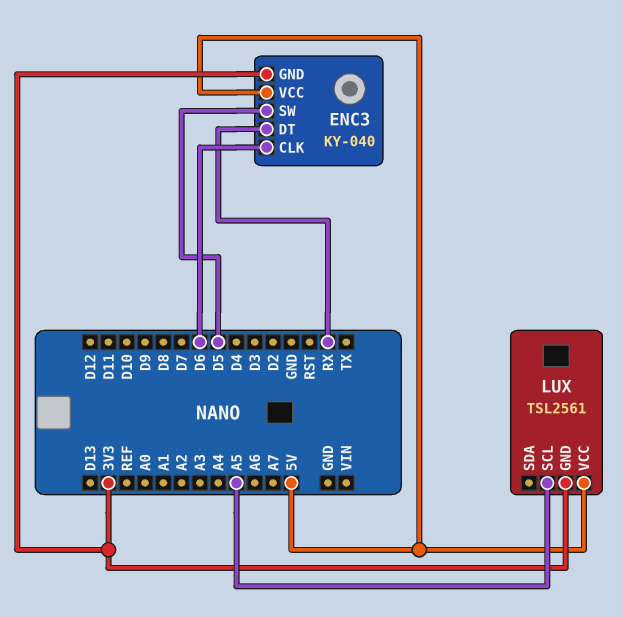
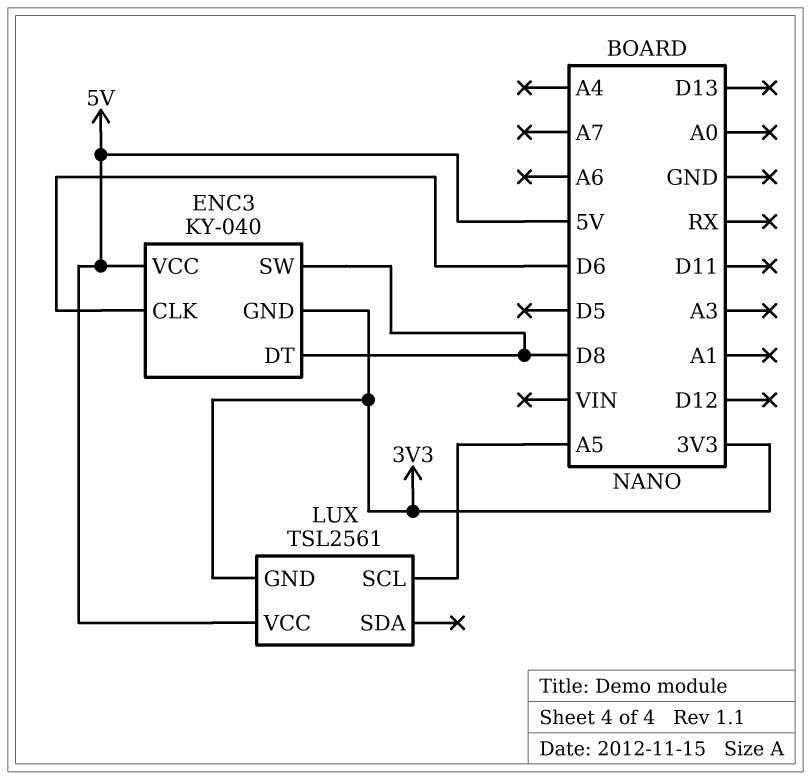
ENC3 pin DT: RX -> D8
ENC3 pin SW: D5 -> D8

